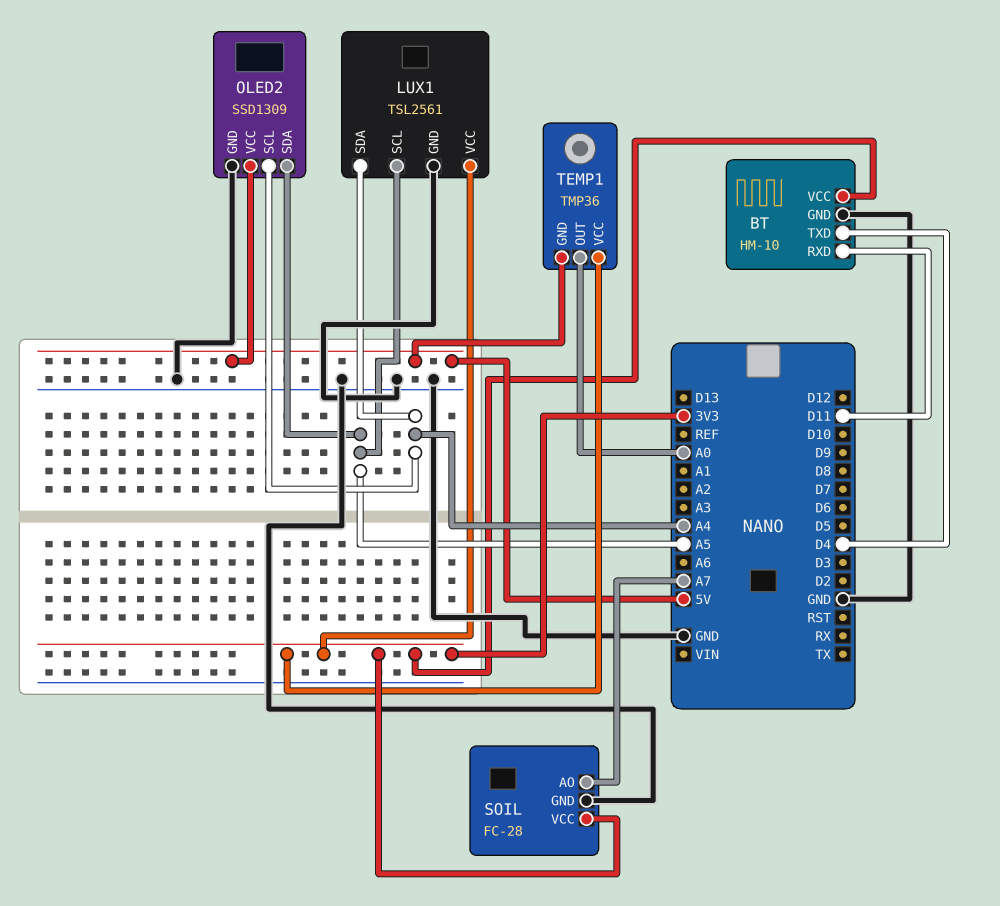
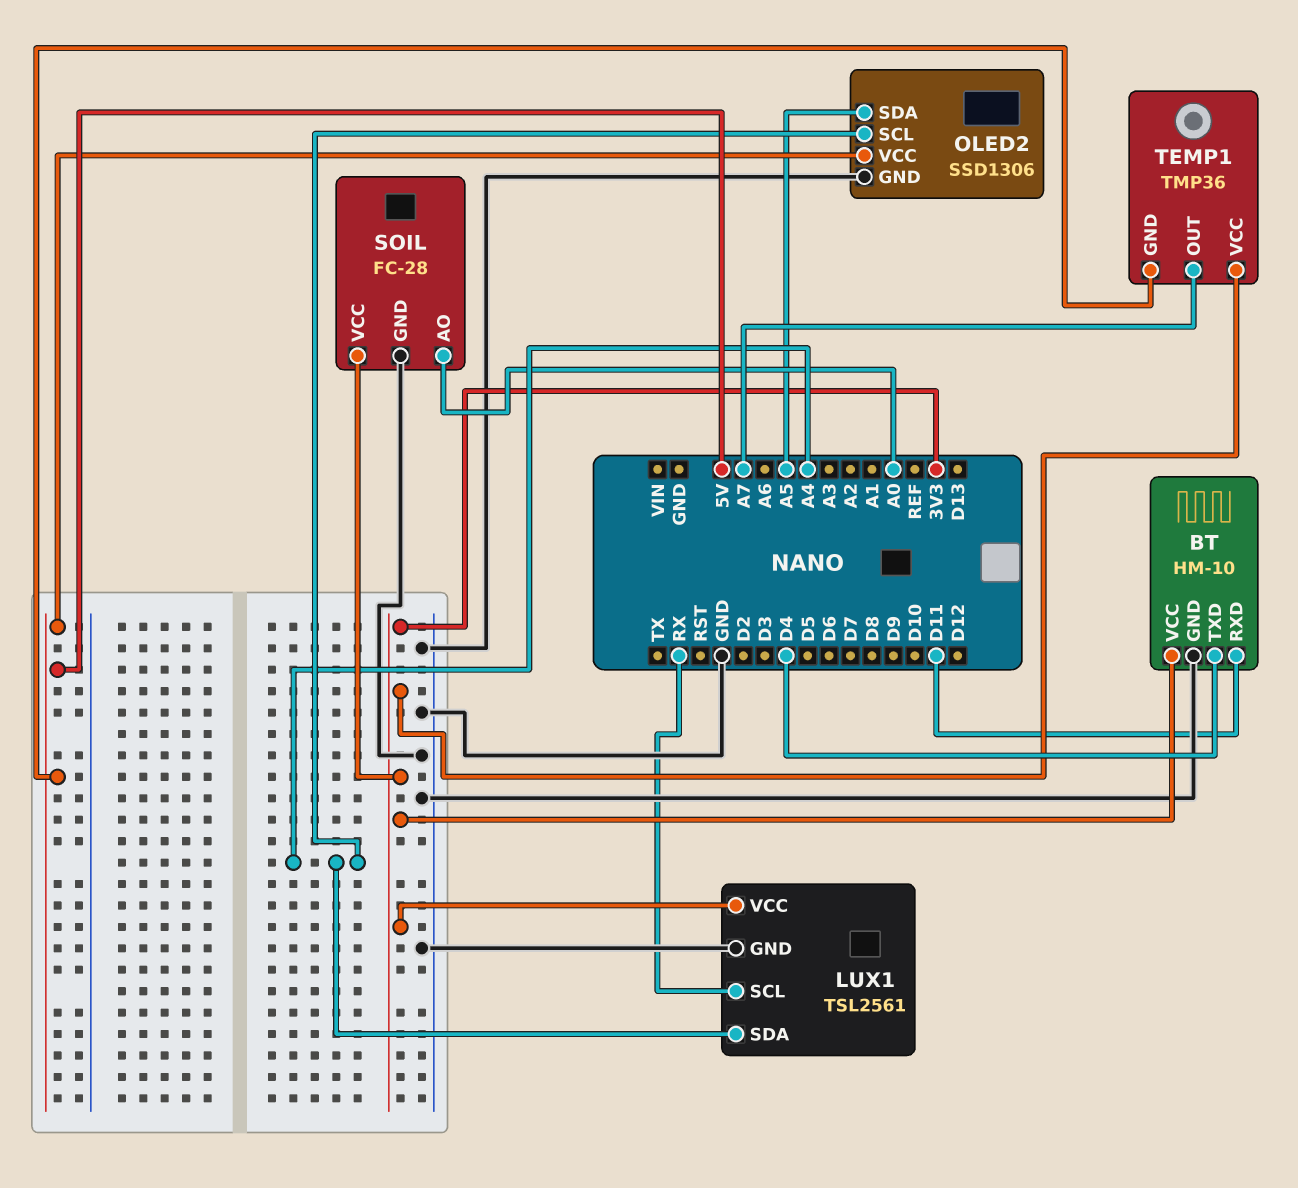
LUX1 pin SCL: A5 -> RX
OLED2: SSD1309 -> SSD1306
SOIL pin AO: A7 -> A0
TEMP1 pin OUT: A0 -> A7

